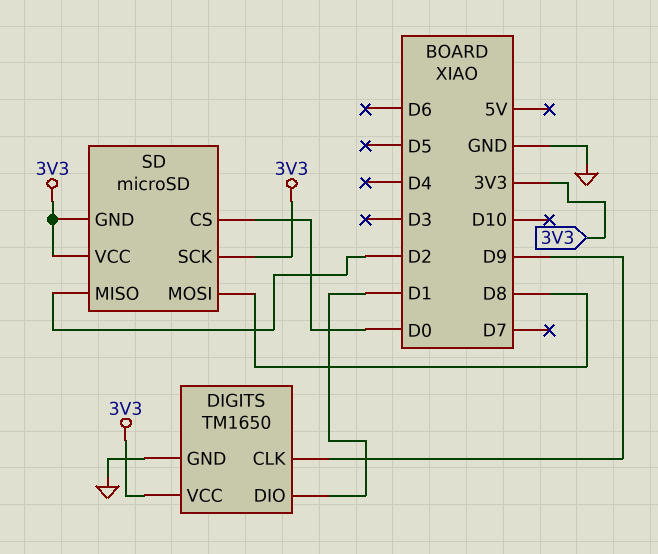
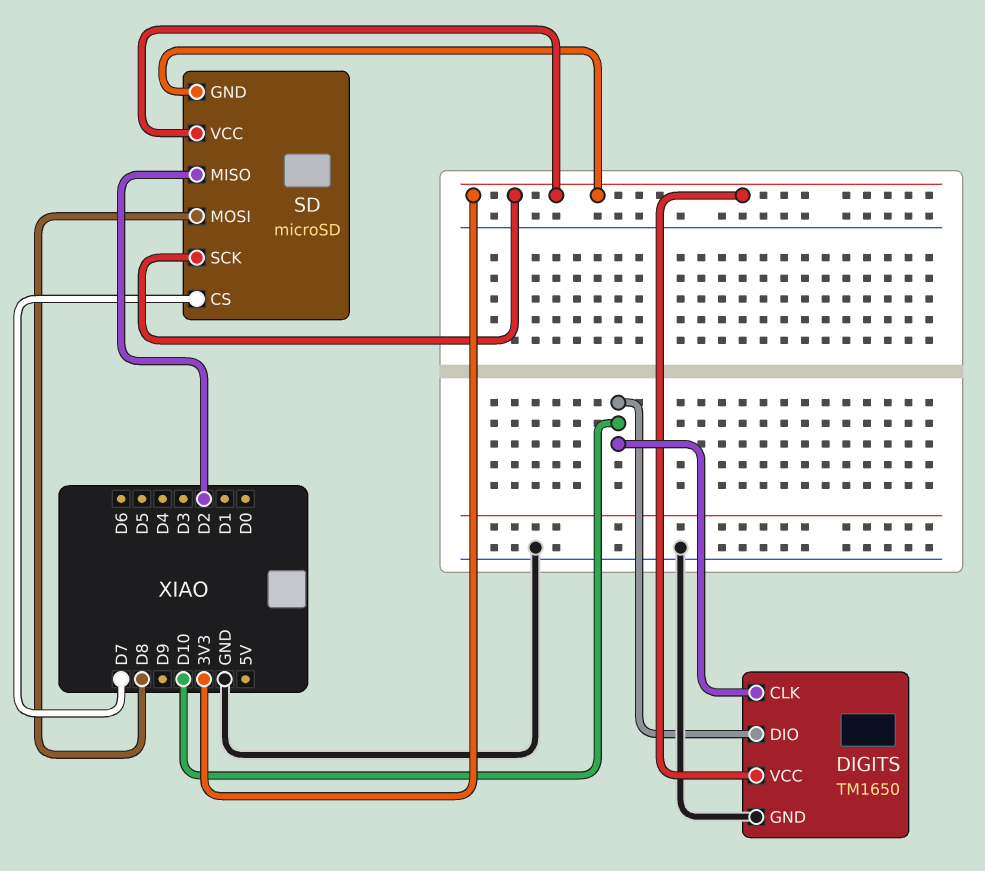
DIGITS pin CLK: D9 -> D10
DIGITS pin DIO: D1 -> D10
SD pin CS: D0 -> D7

